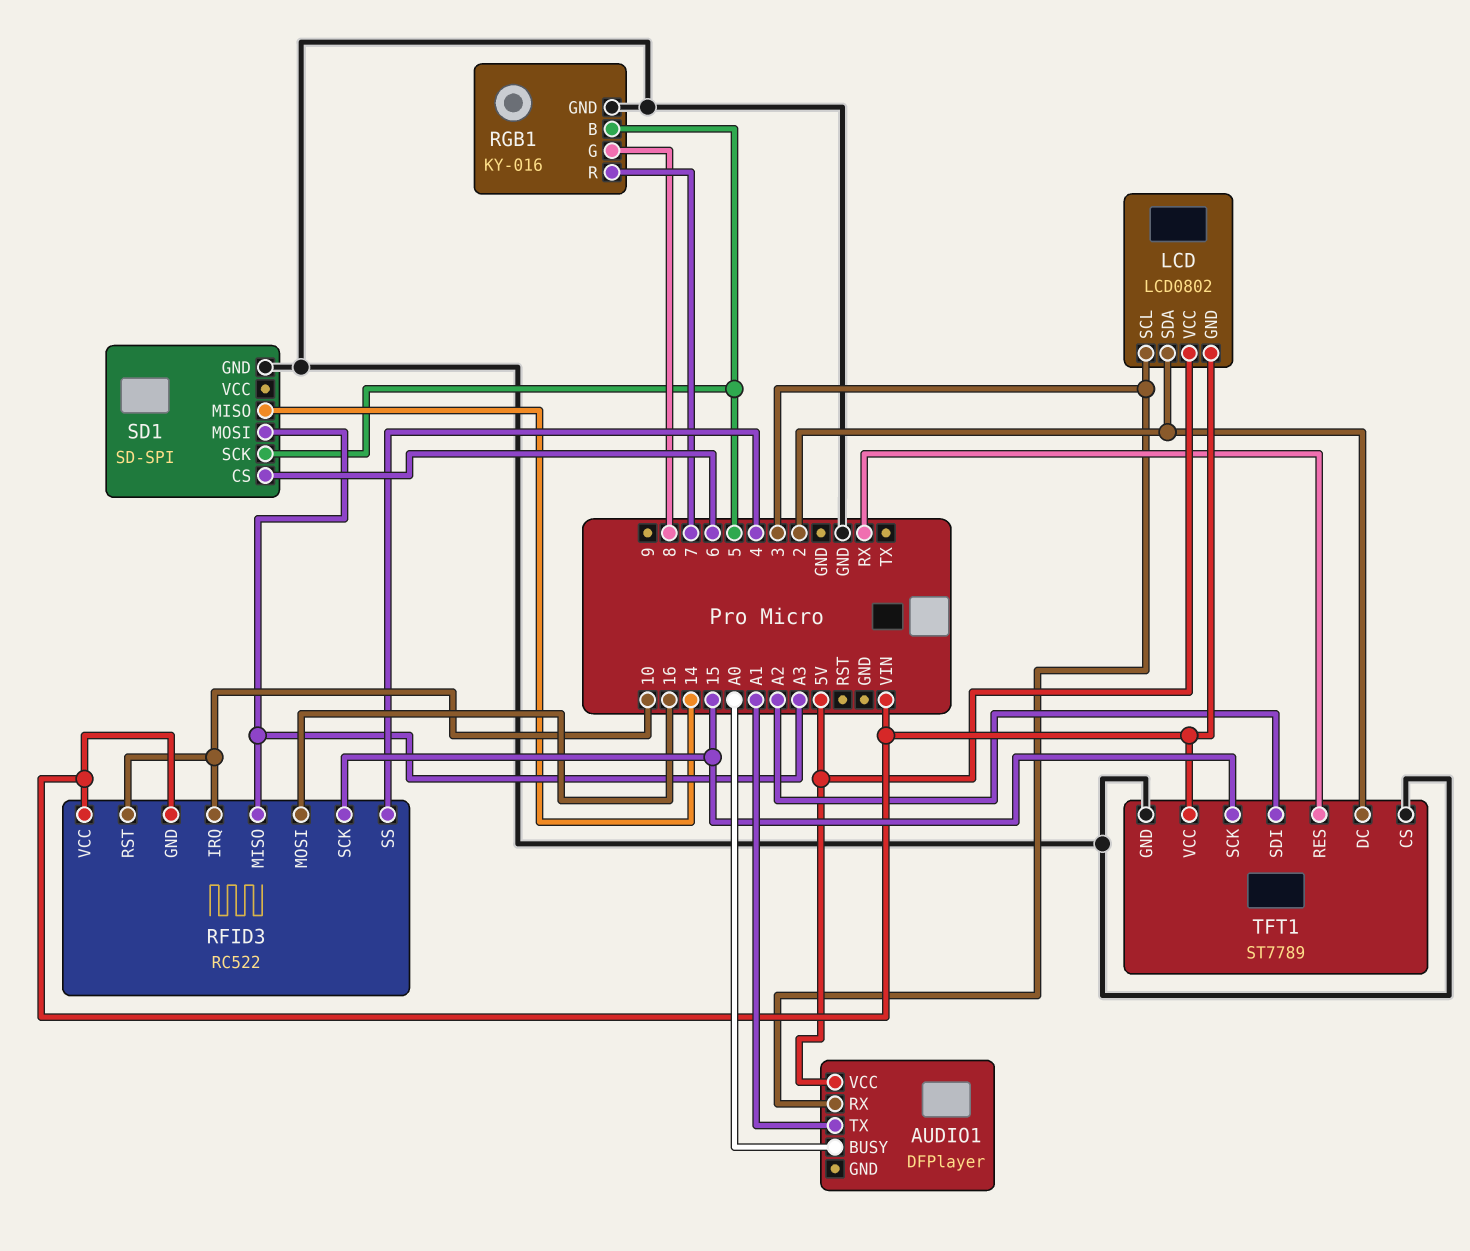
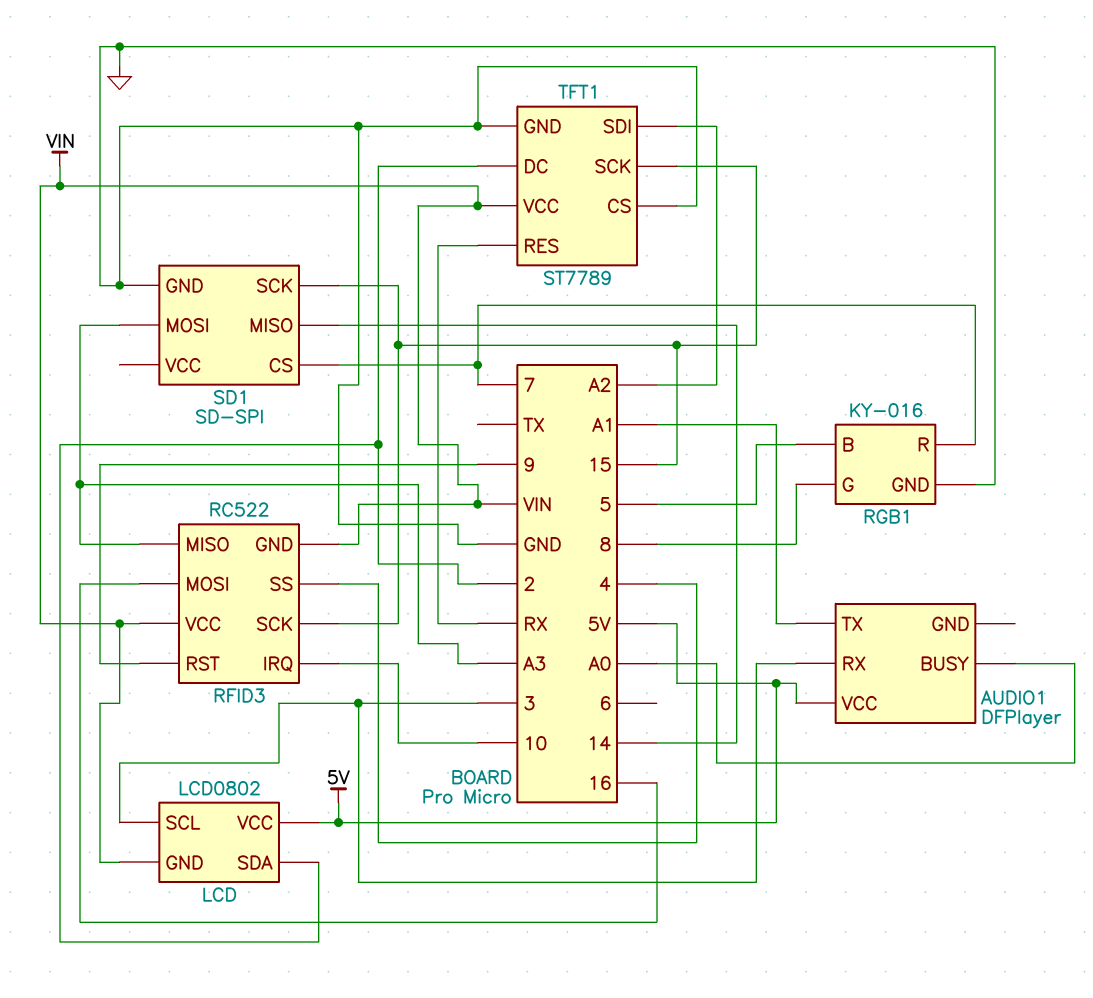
RFID3 pin RST: 10 -> 9
SD1 pin CS: 6 -> 7
SD1 pin SCK: 5 -> 15

